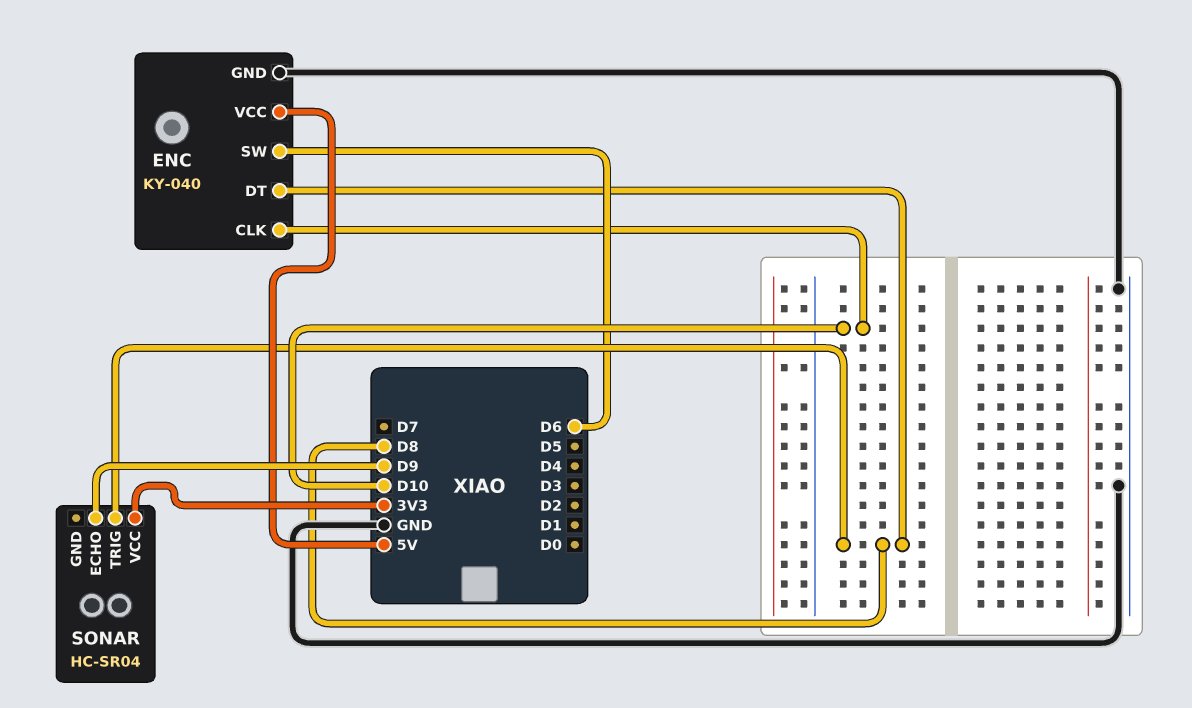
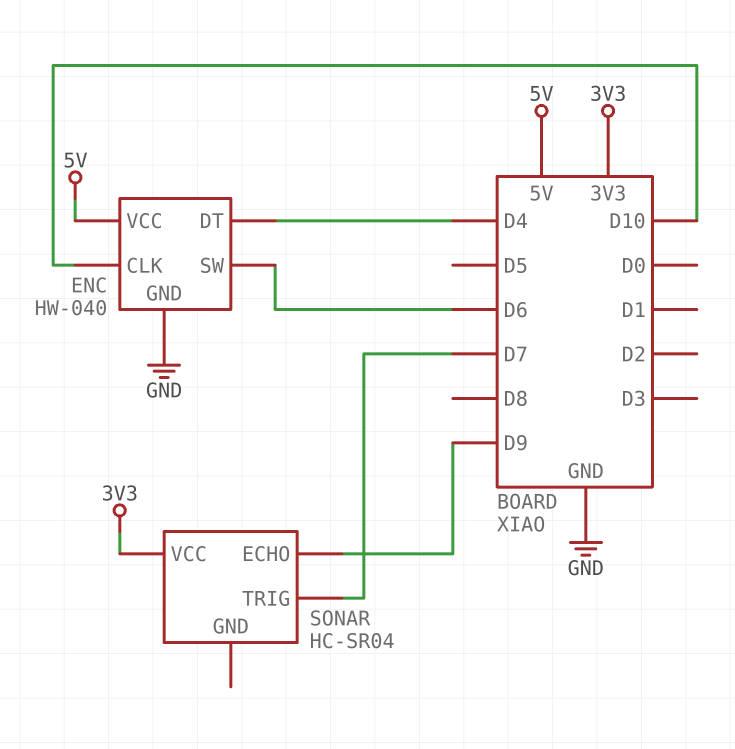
ENC: KY-040 -> HW-040
ENC pin DT: D8 -> D4
SONAR pin TRIG: D8 -> D7

